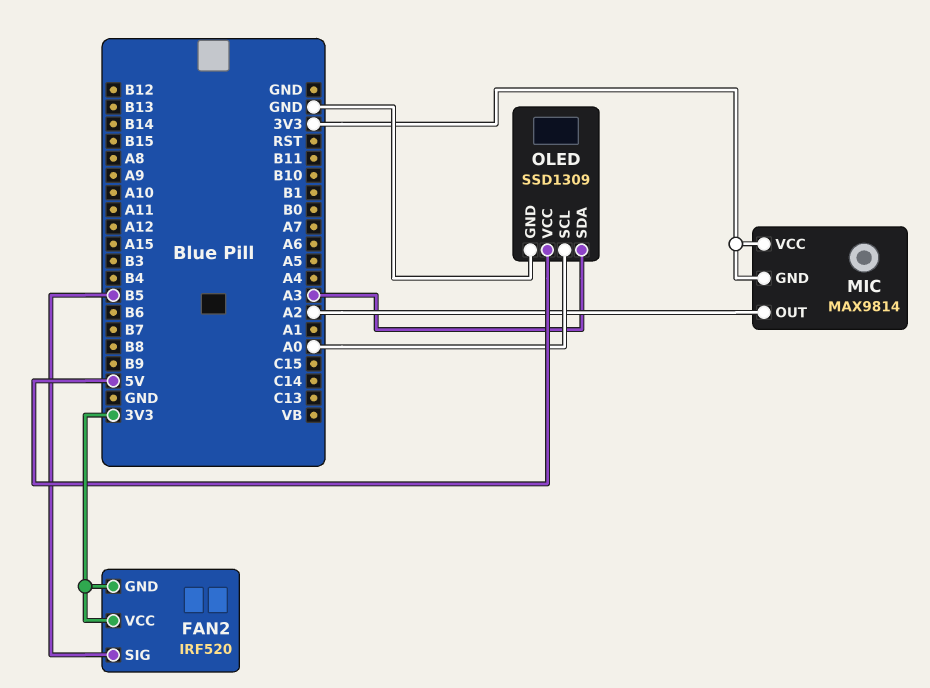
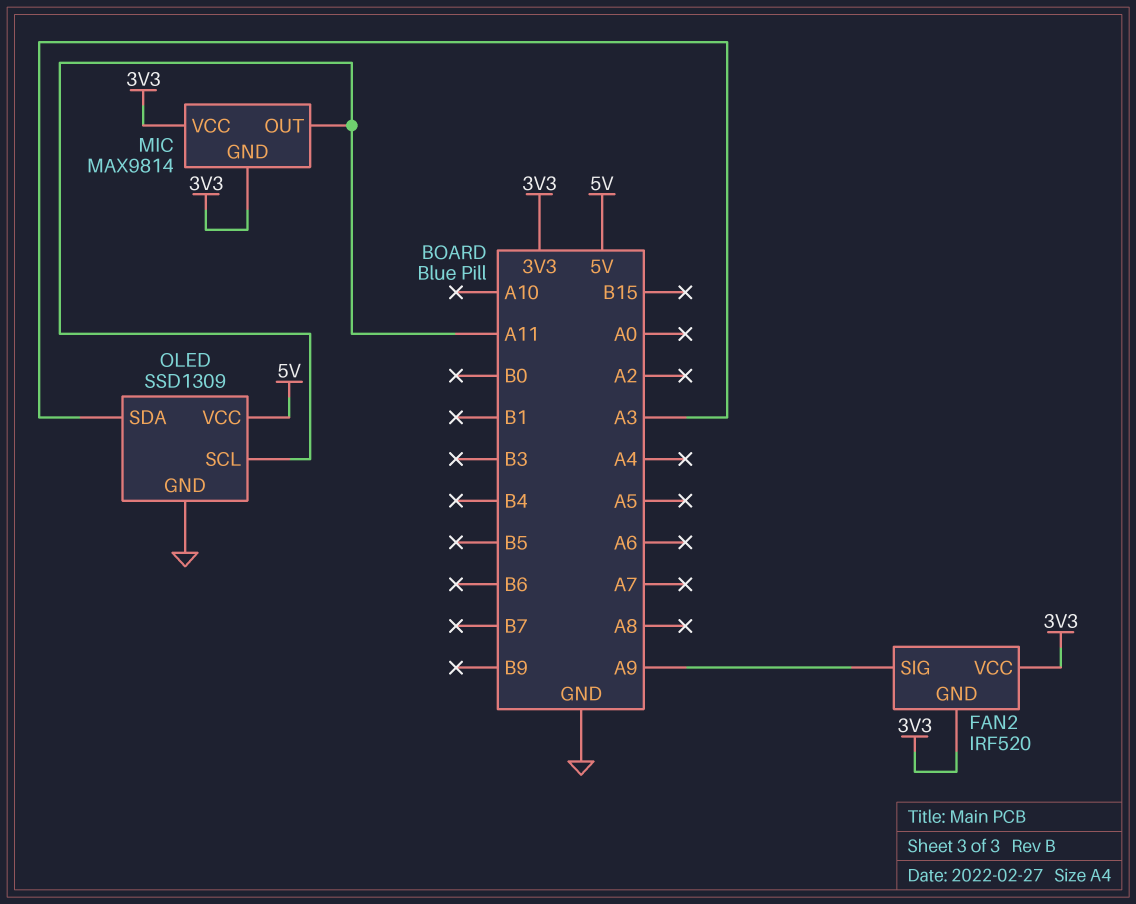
FAN2 pin SIG: B5 -> A9
MIC pin OUT: A2 -> A11
OLED pin SCL: A0 -> A11

